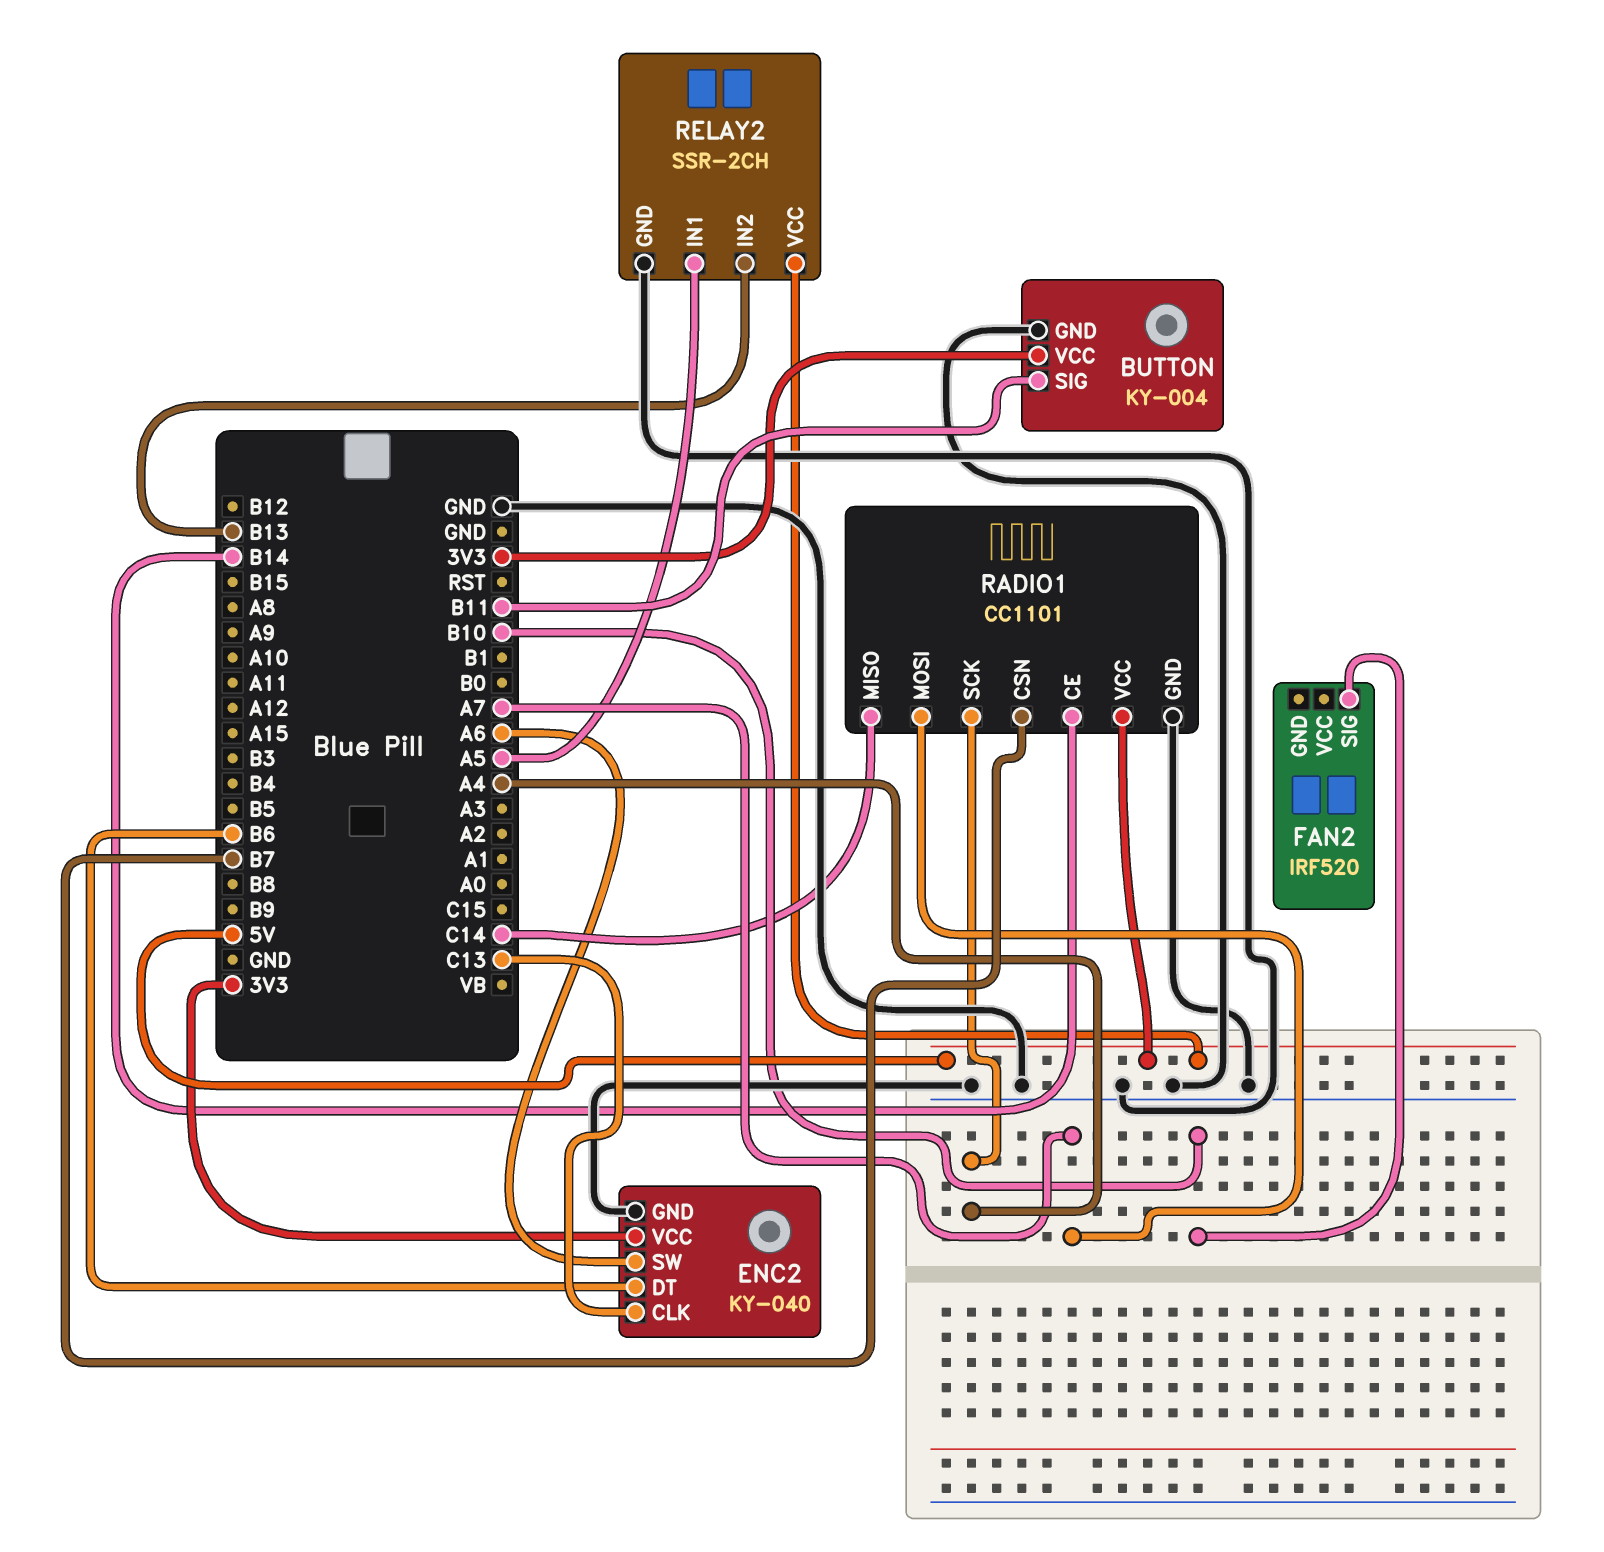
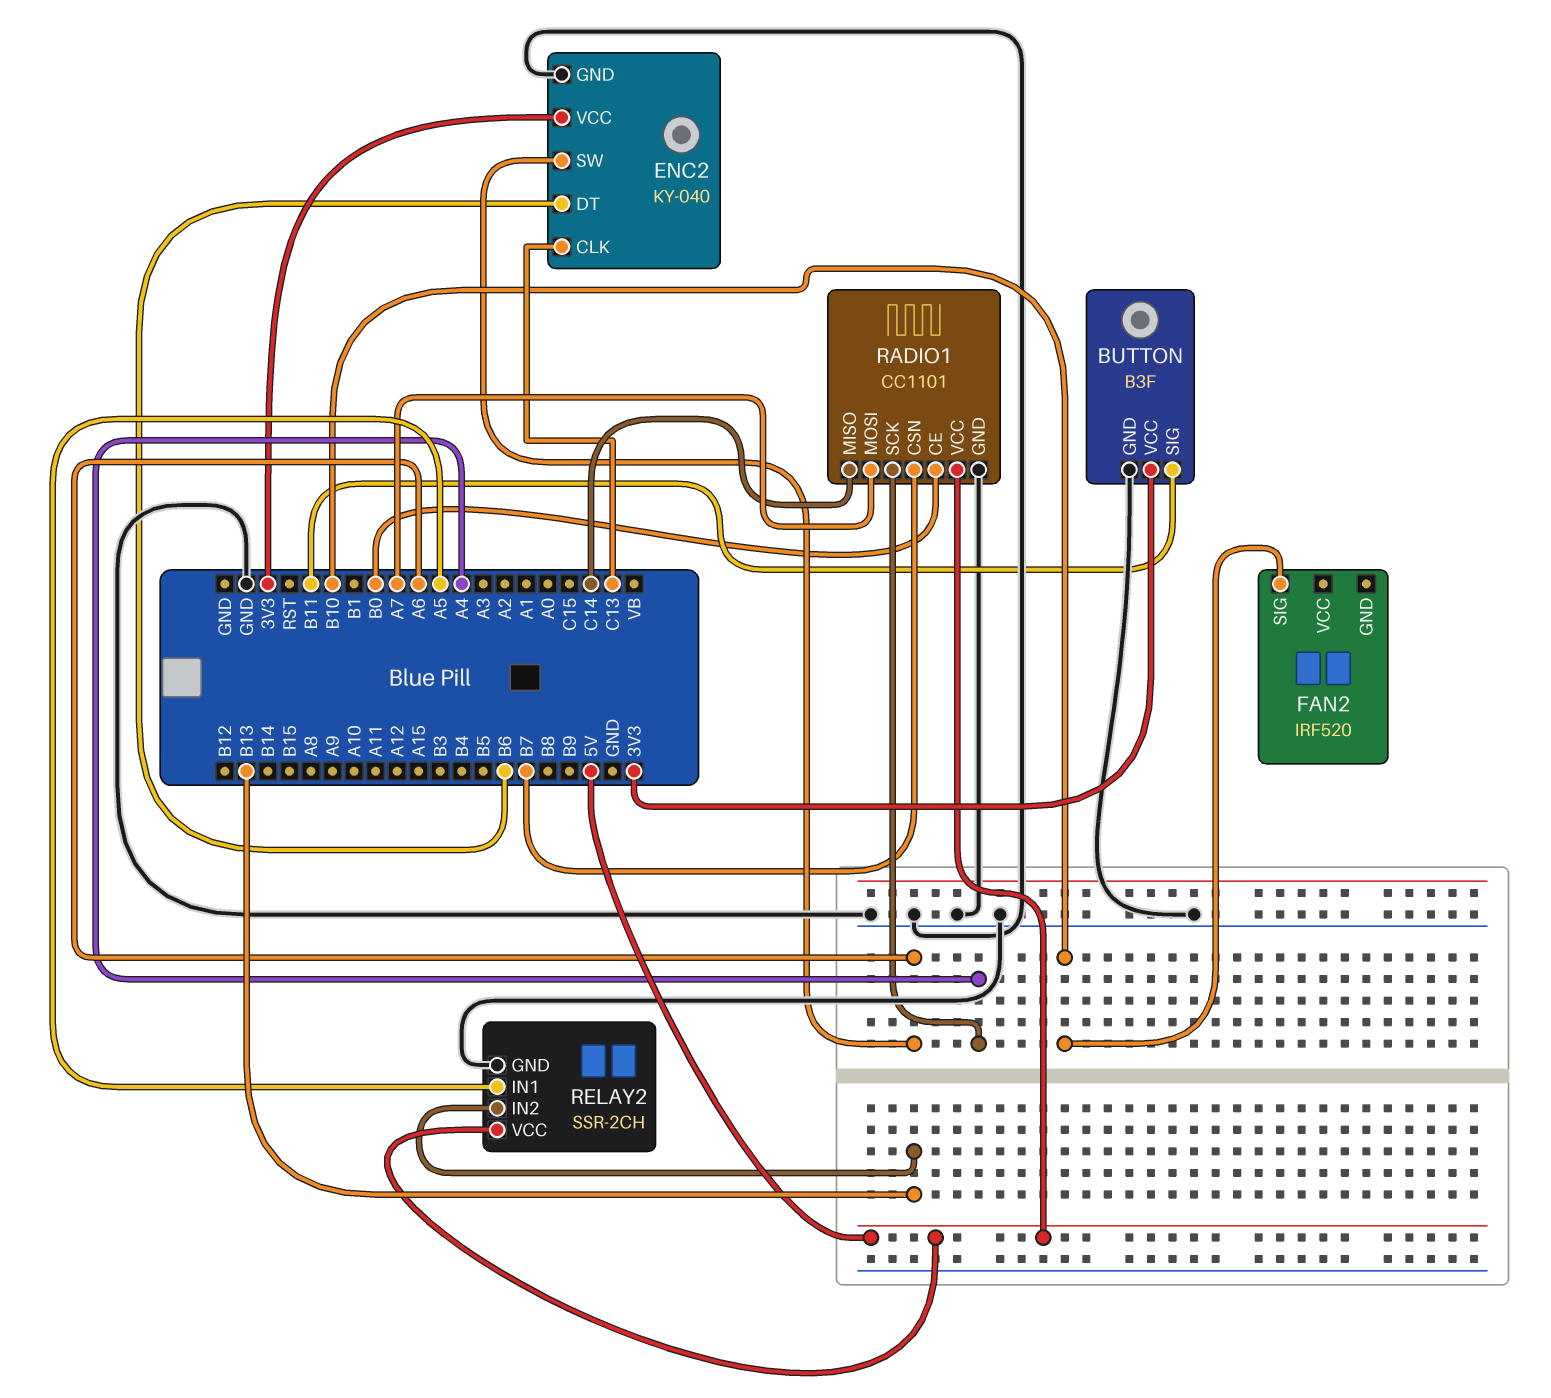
BUTTON: KY-004 -> B3F
RADIO1 pin CE: B14 -> B0

